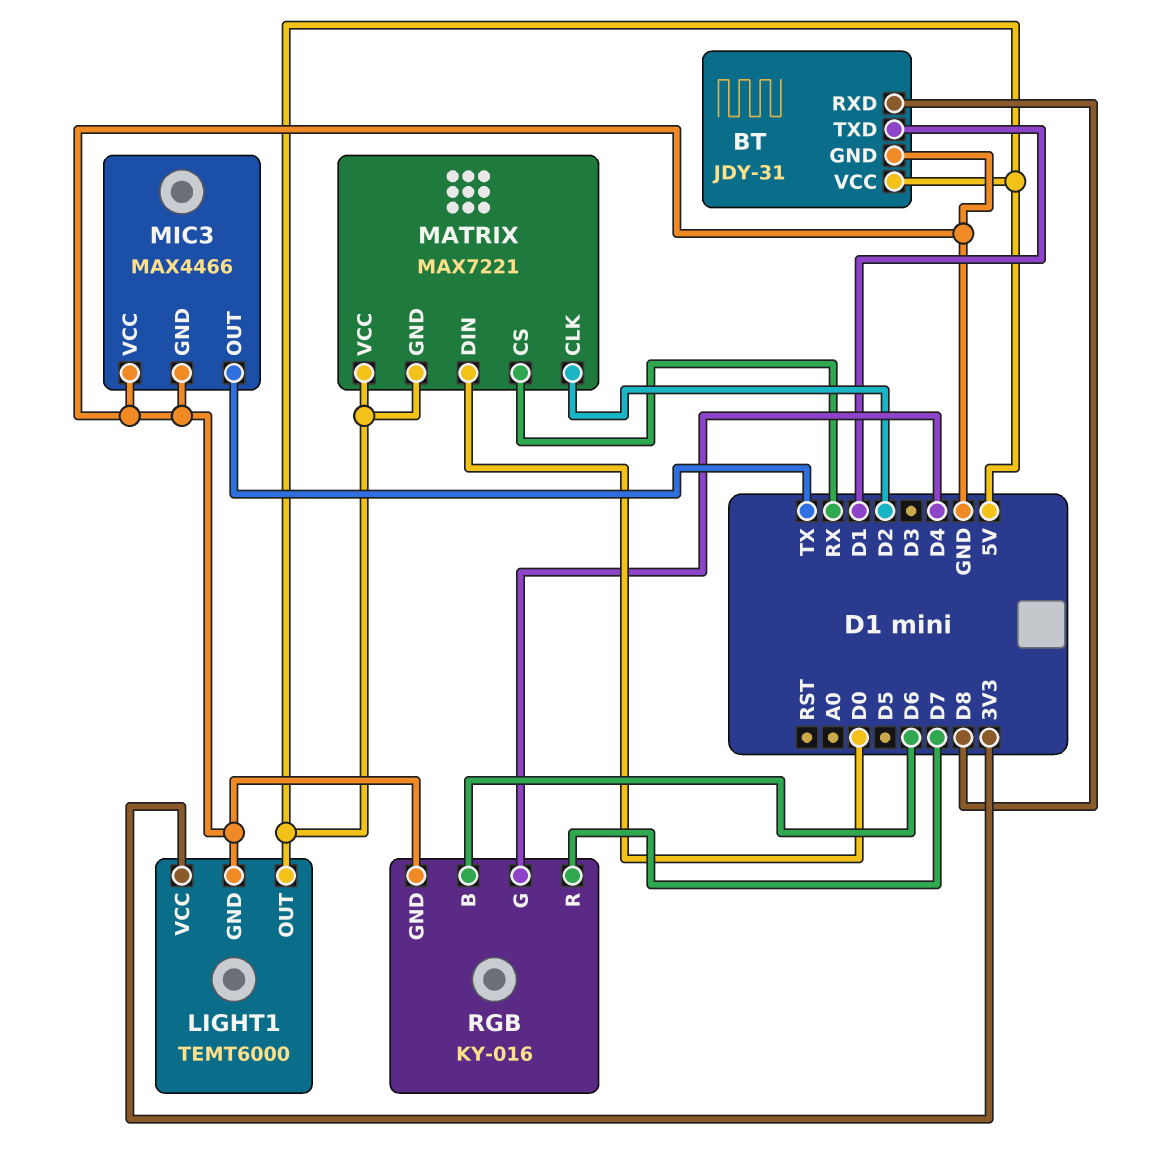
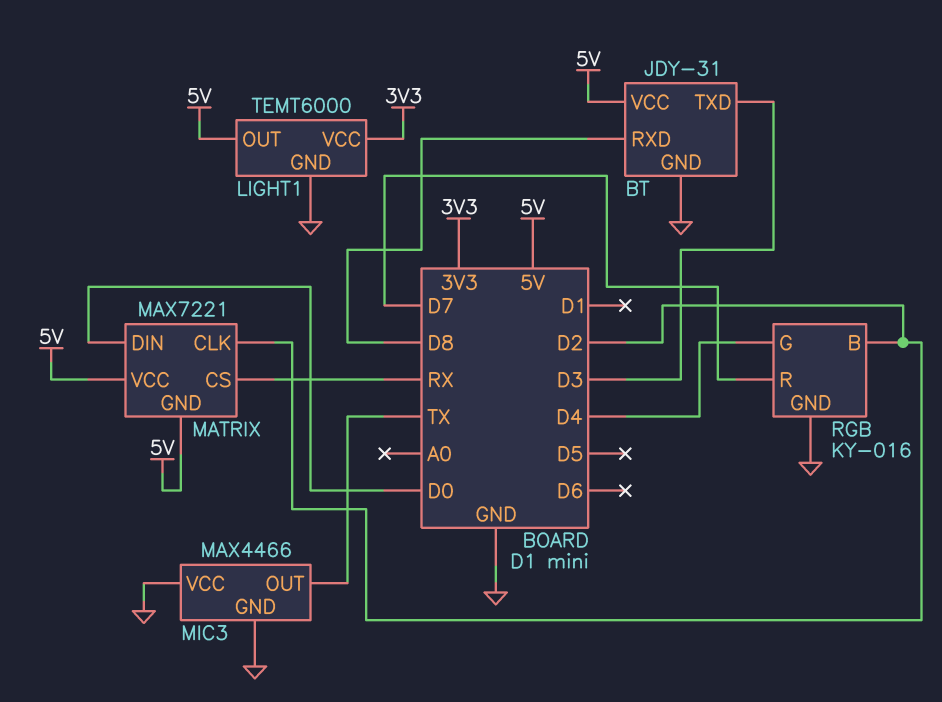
BT pin TXD: D1 -> D3
RGB pin B: D6 -> D2

